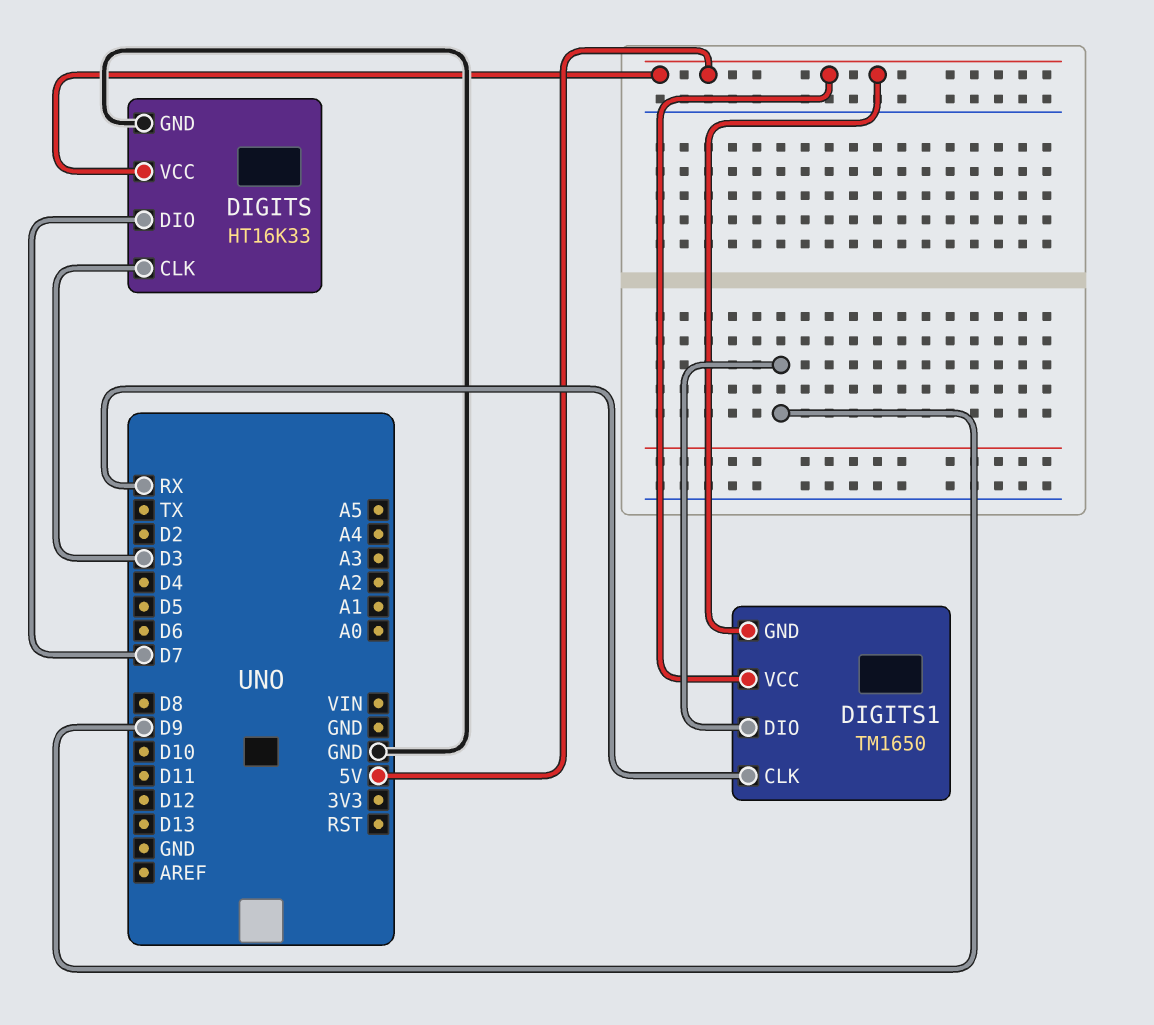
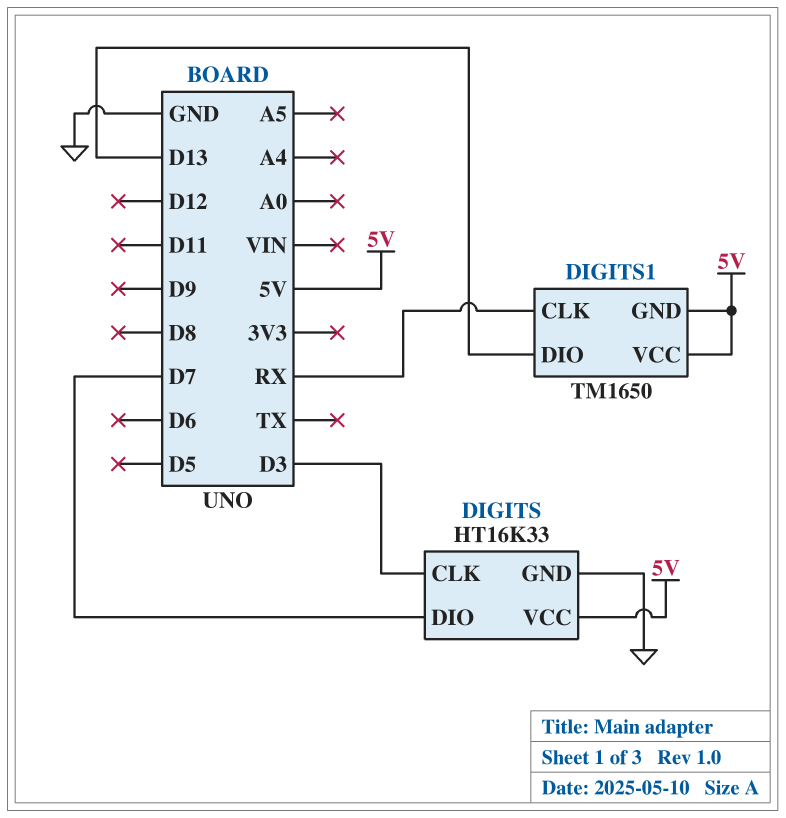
DIGITS1 pin DIO: D9 -> D13

